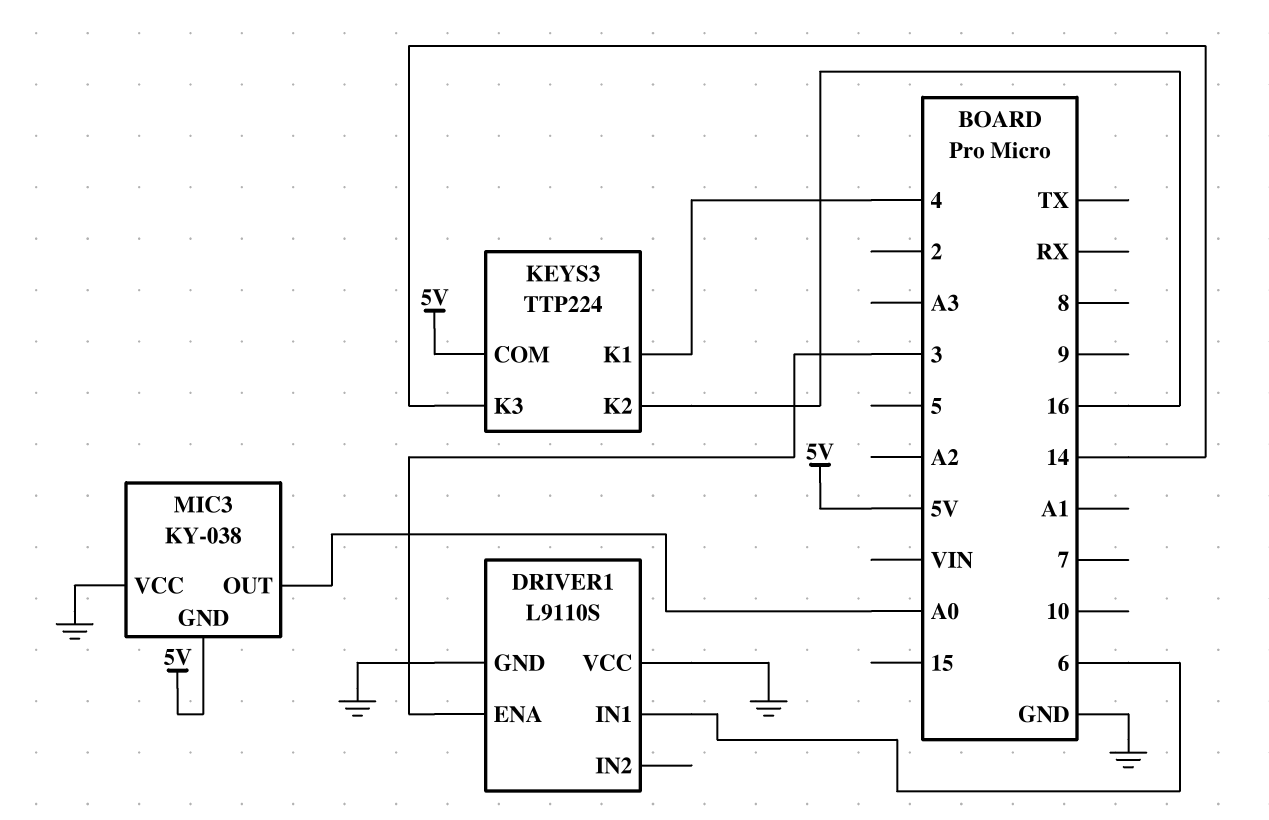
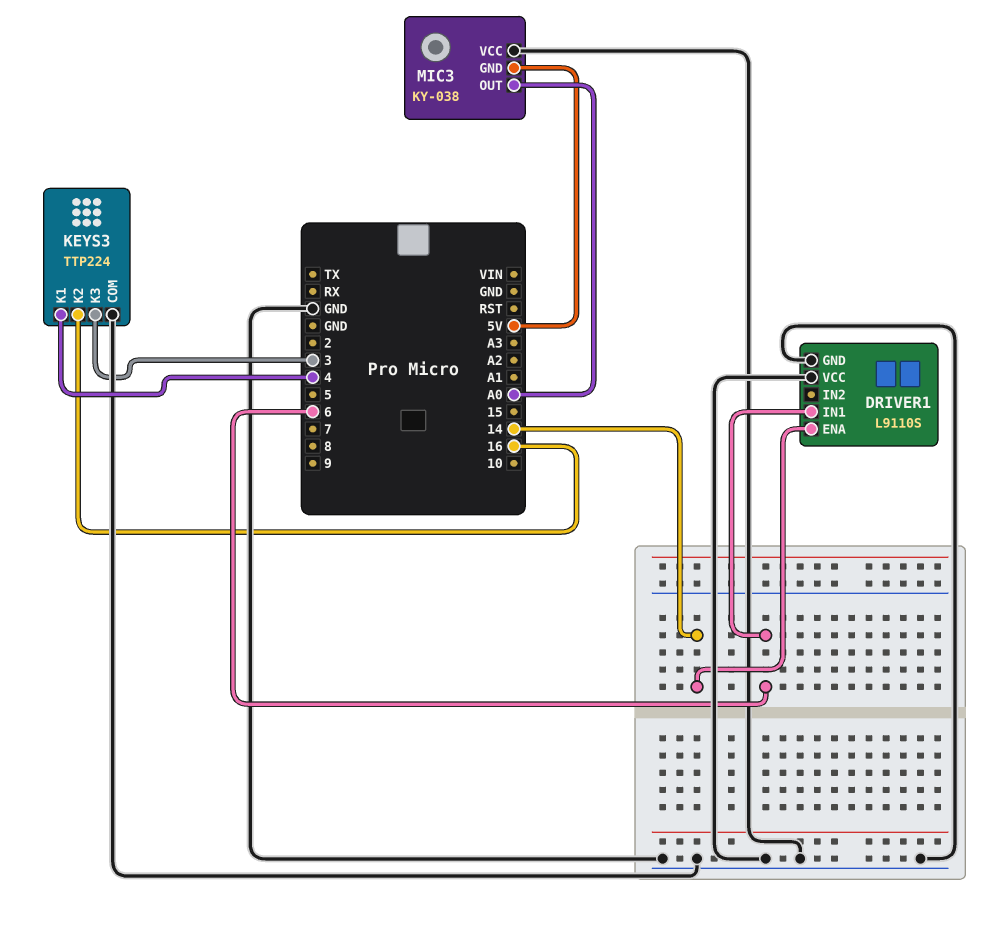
DRIVER1 pin ENA: 3 -> 14
KEYS3 pin COM: 5V -> GND
KEYS3 pin K3: 14 -> 3

